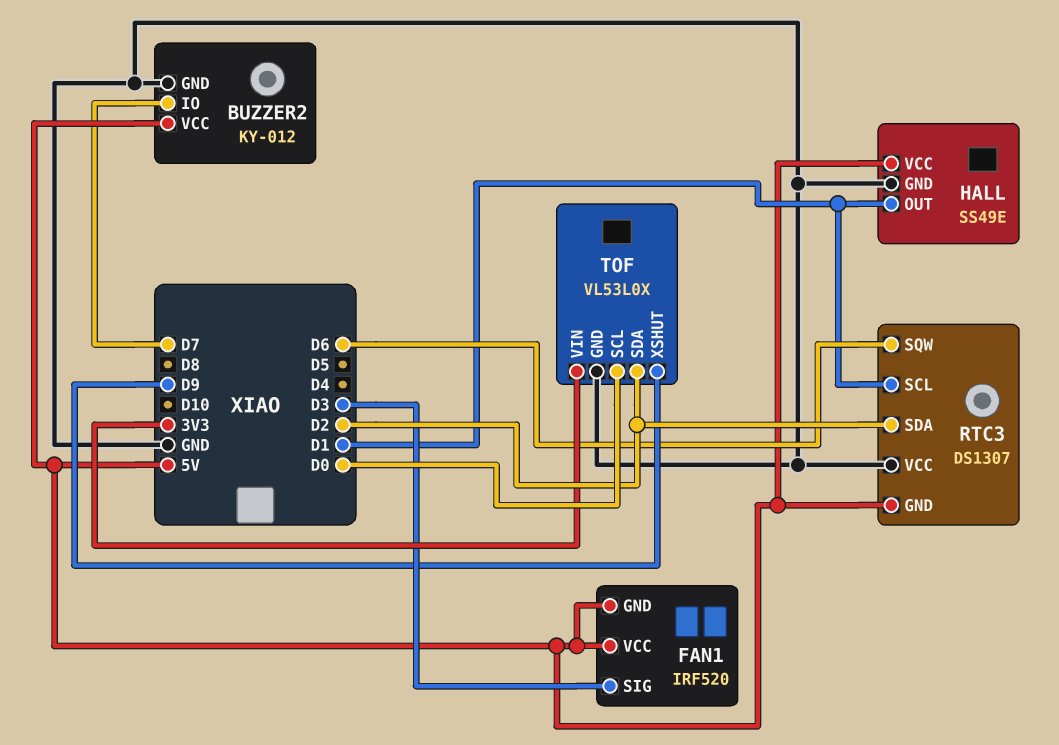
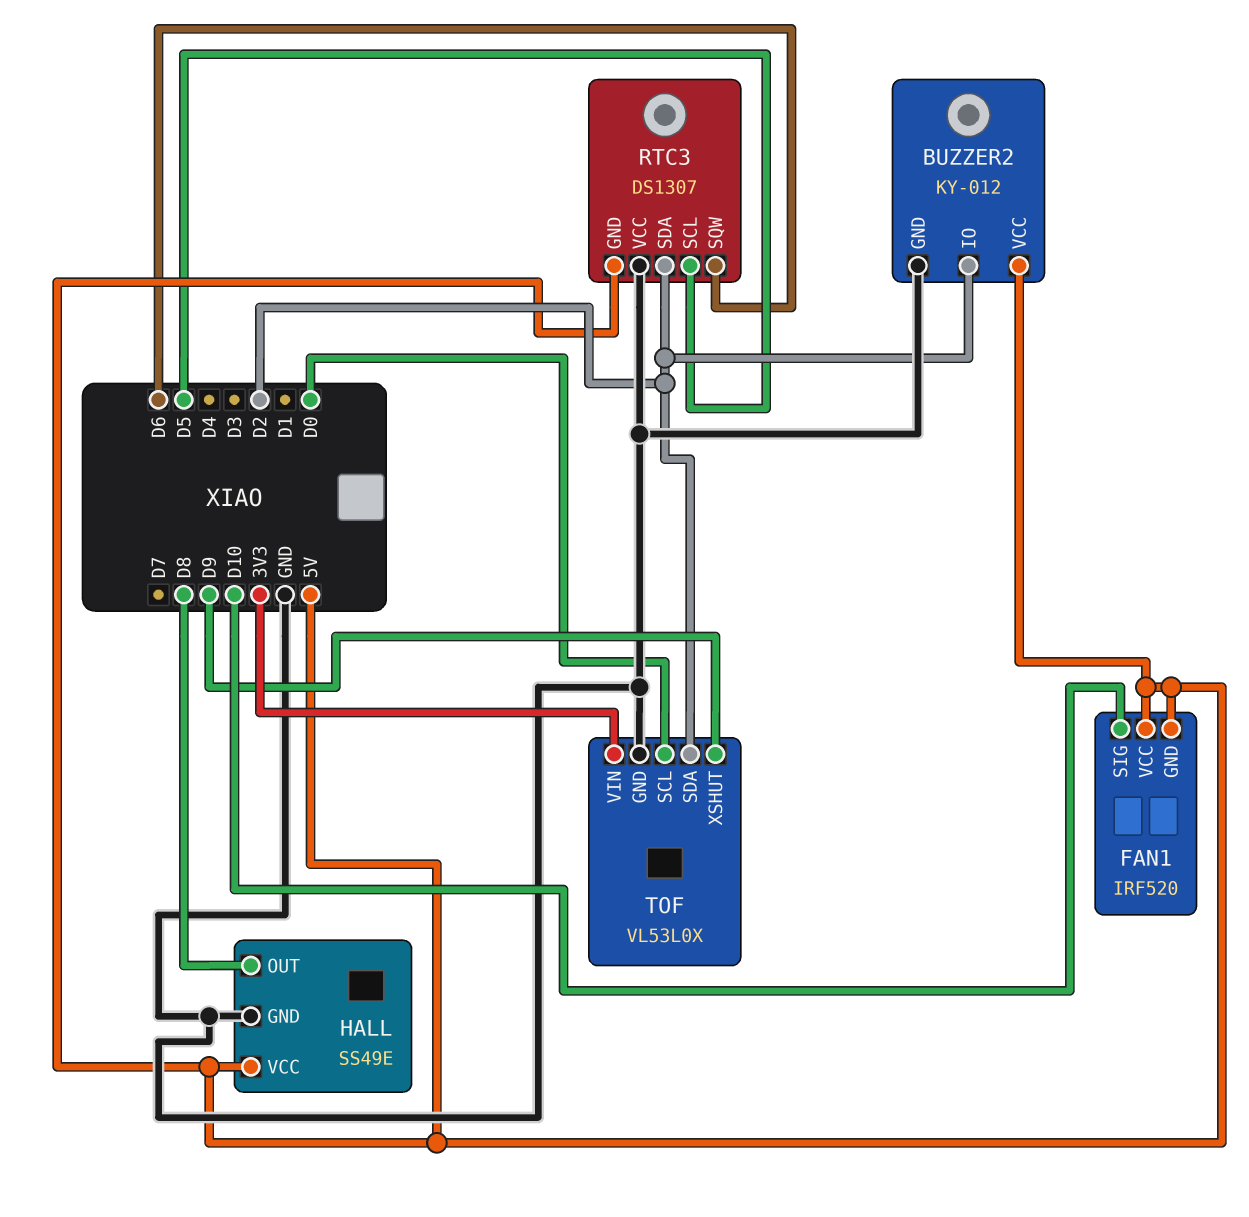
BUZZER2 pin IO: D7 -> D2
FAN1 pin SIG: D3 -> D10
HALL pin OUT: D1 -> D8
RTC3 pin SCL: D1 -> D5

